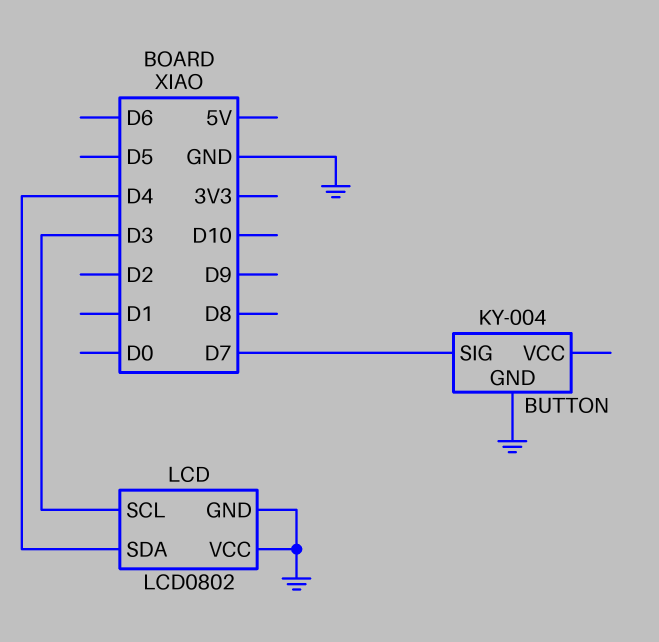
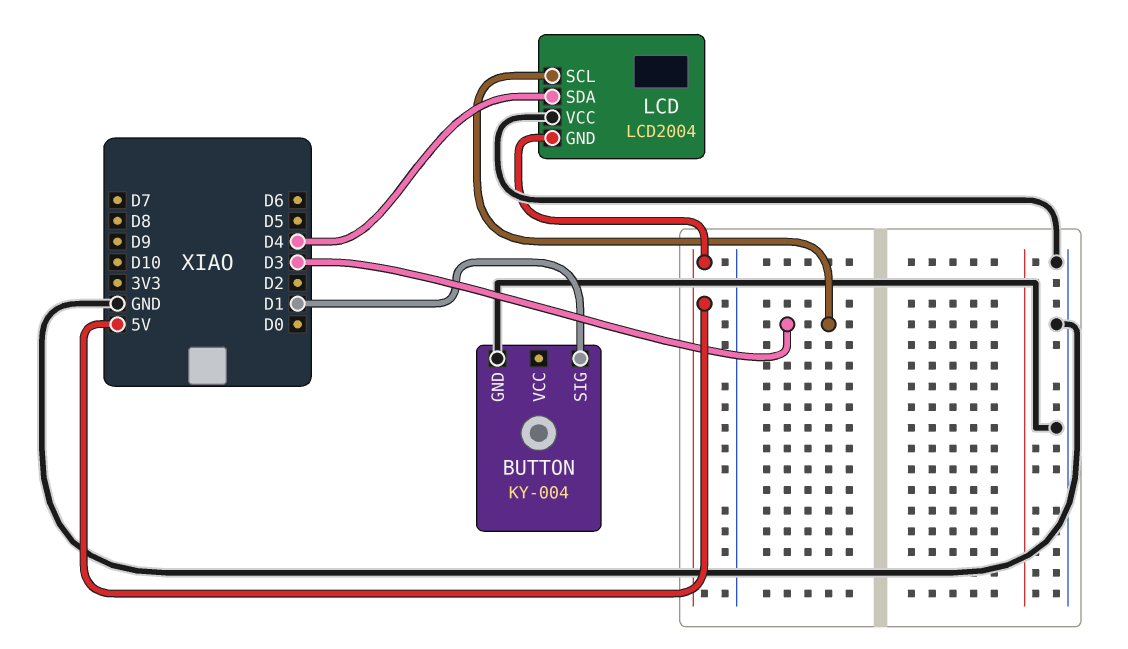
BUTTON pin SIG: D7 -> D1
LCD: LCD0802 -> LCD2004
LCD pin GND: GND -> 5V

